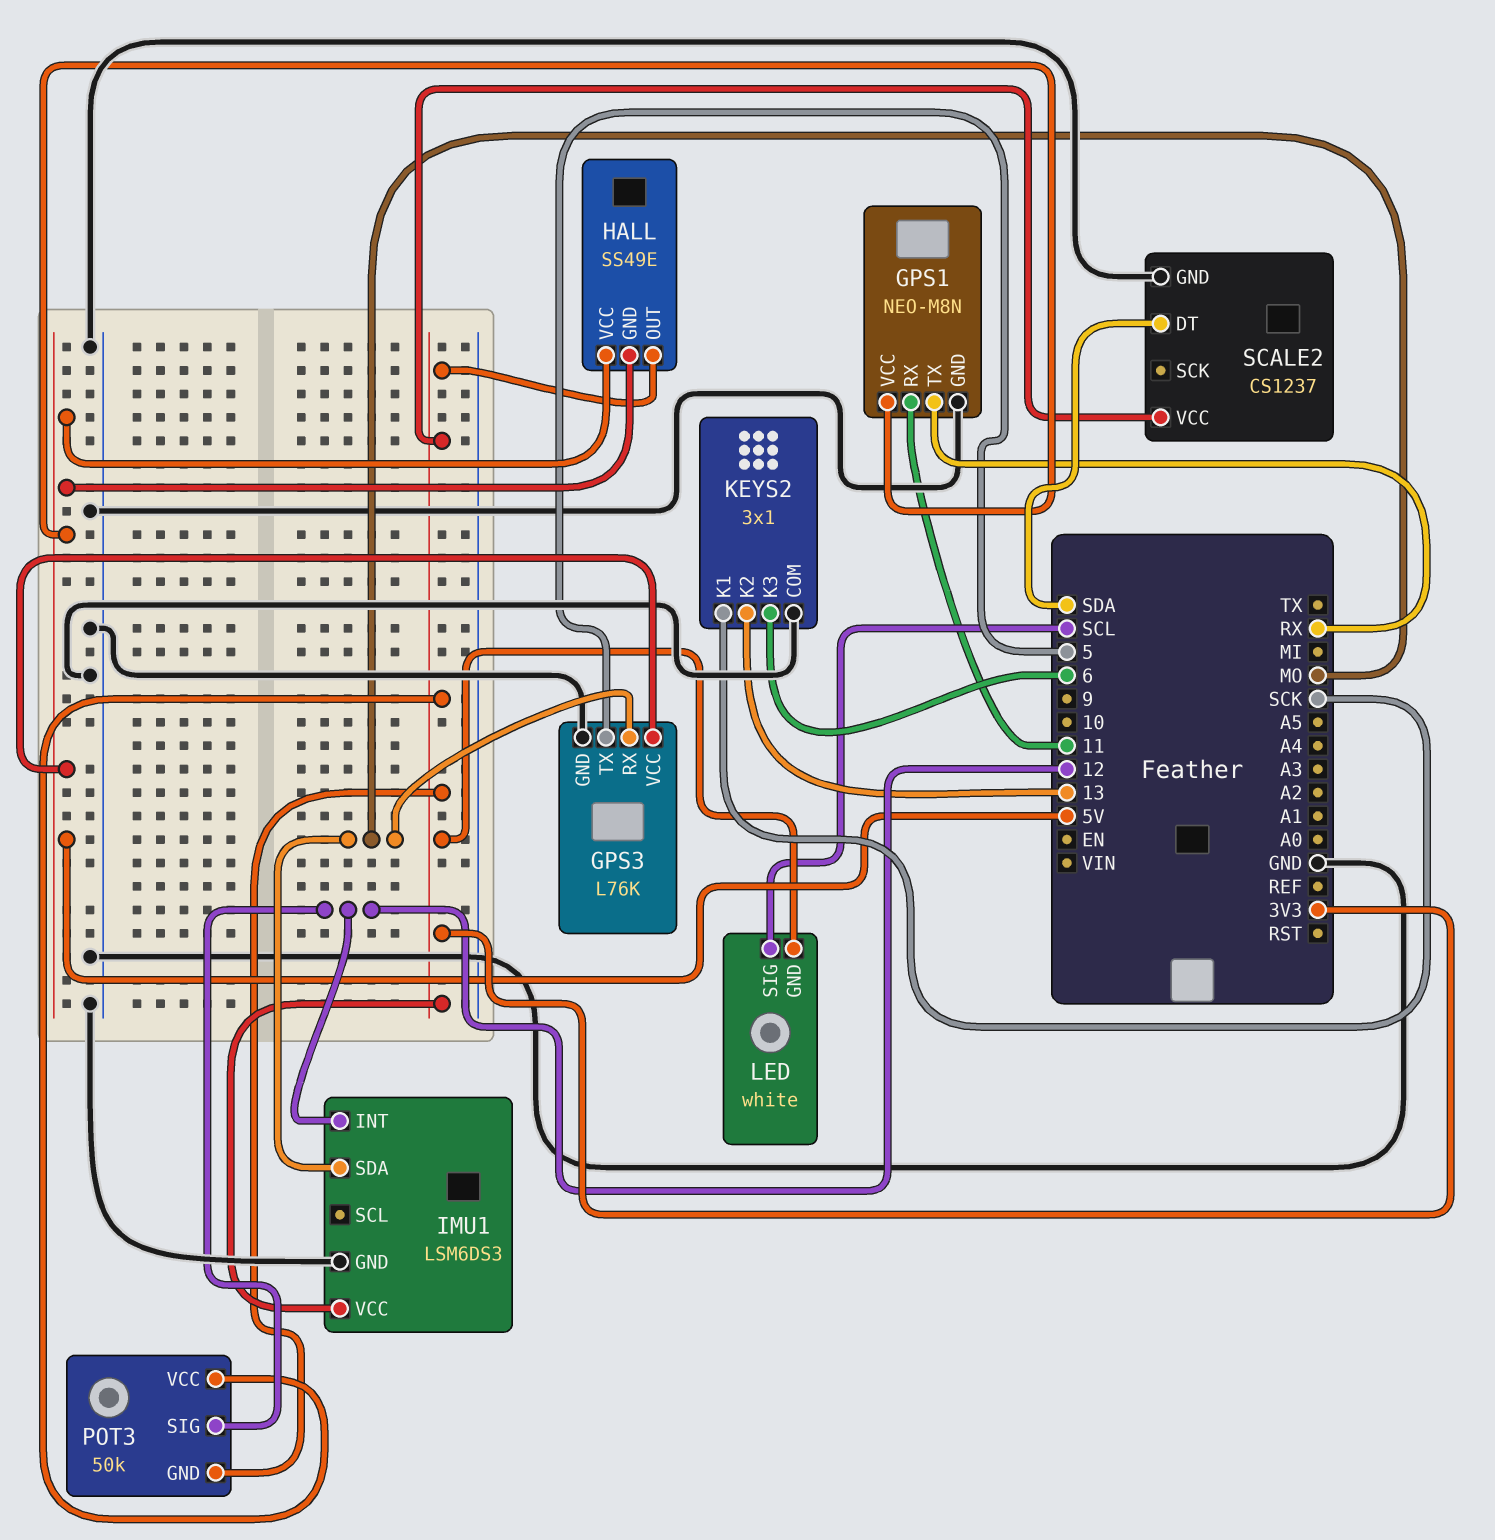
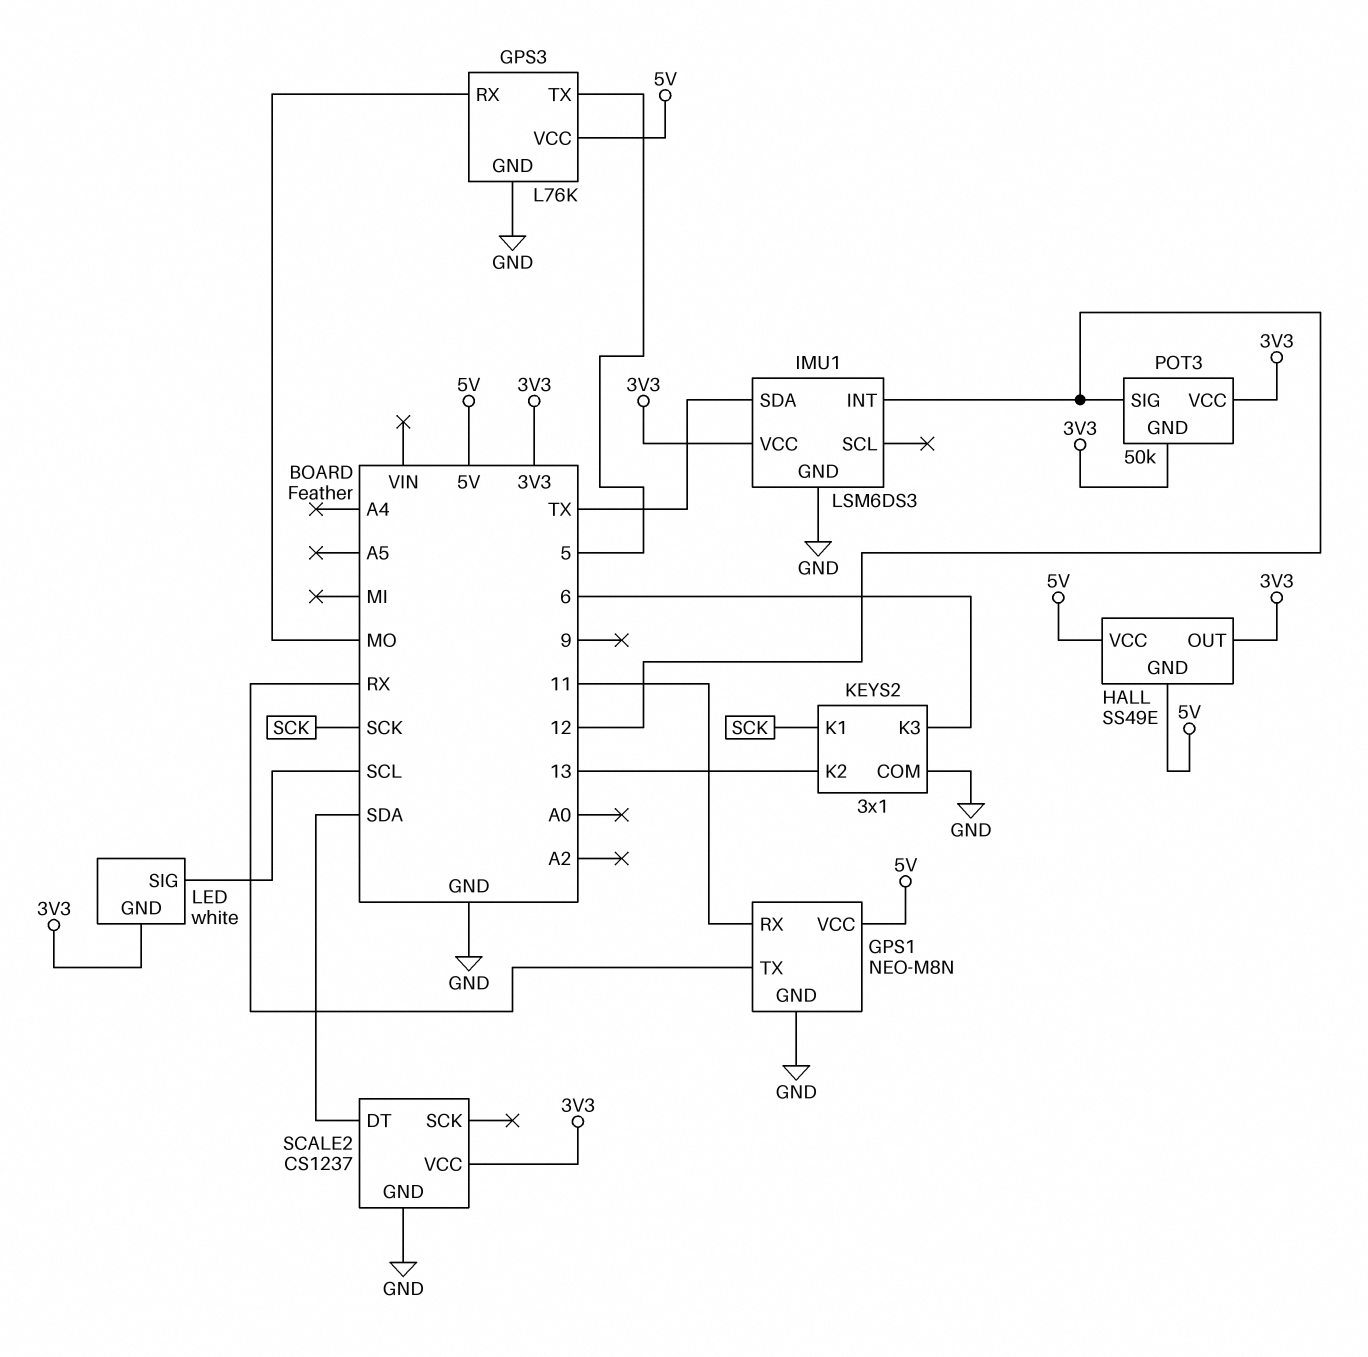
IMU1 pin SDA: MO -> TX

